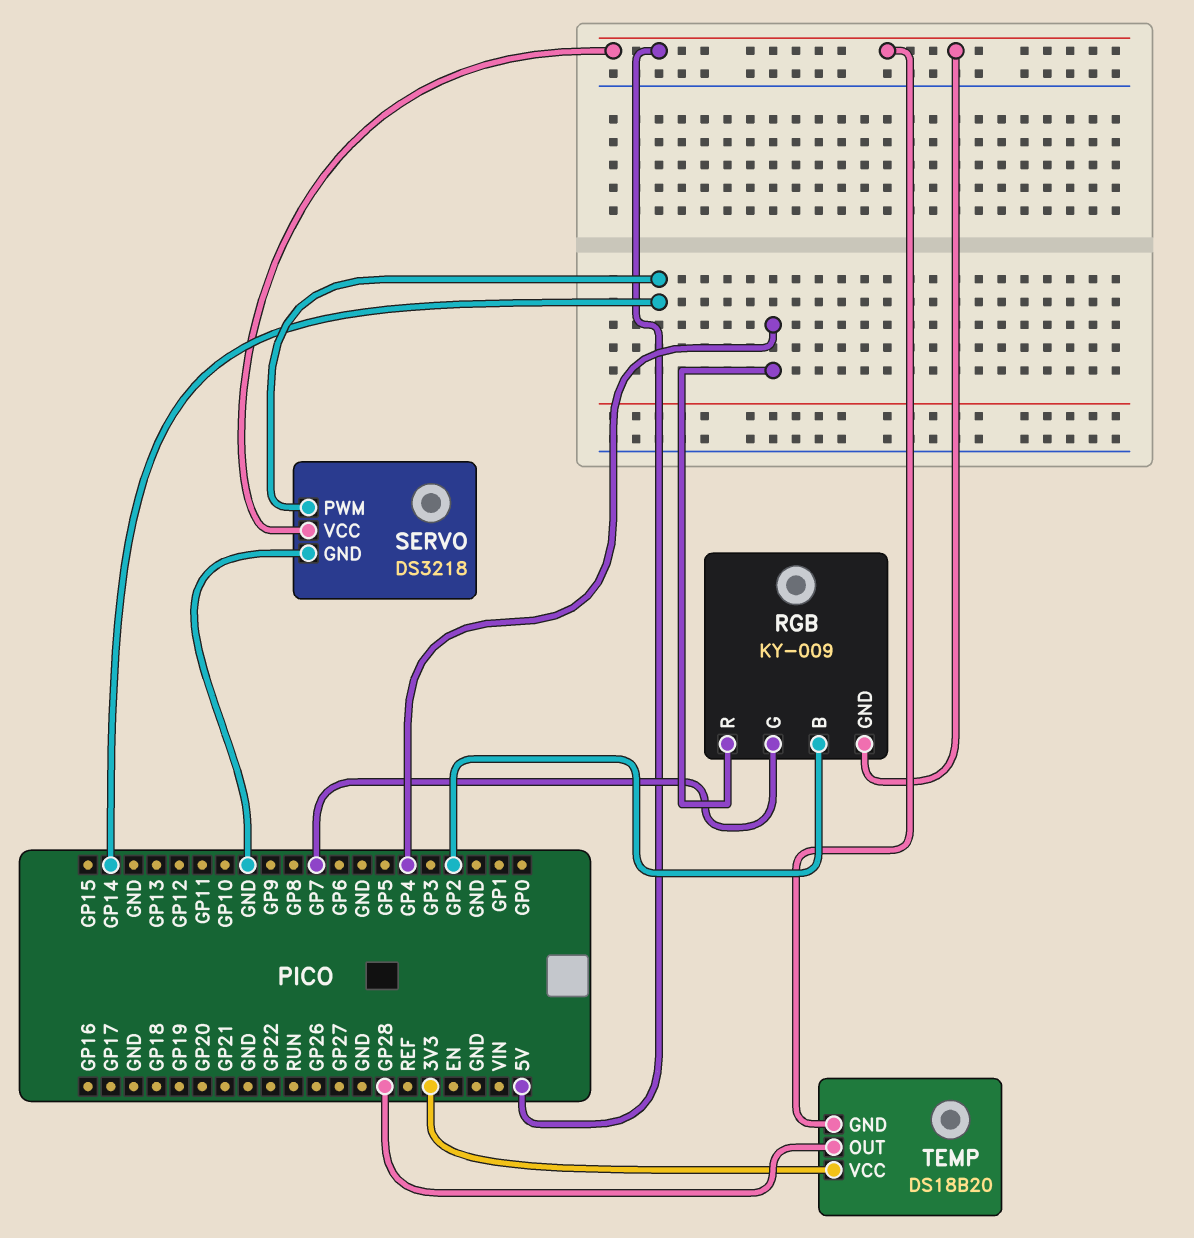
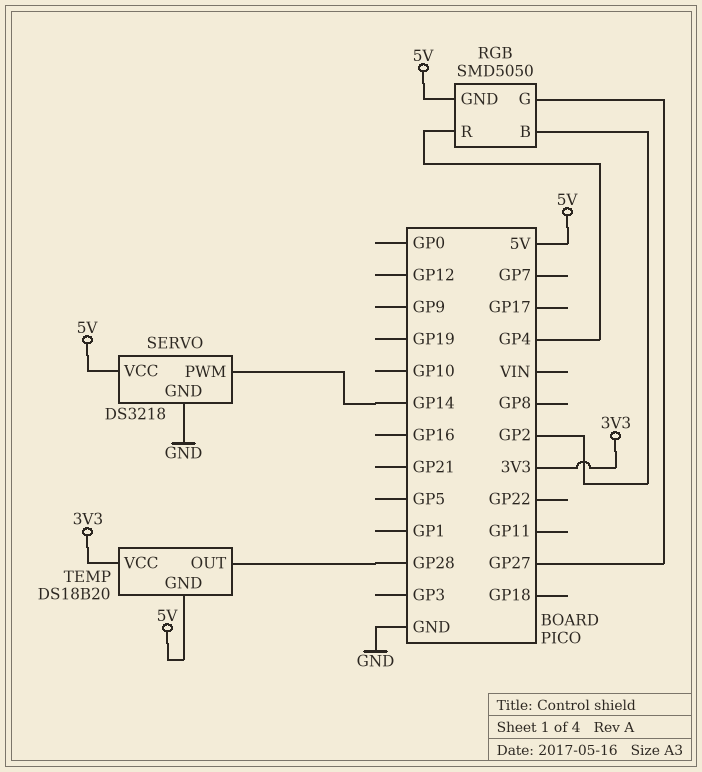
RGB: KY-009 -> SMD5050
RGB pin G: GP7 -> GP27

